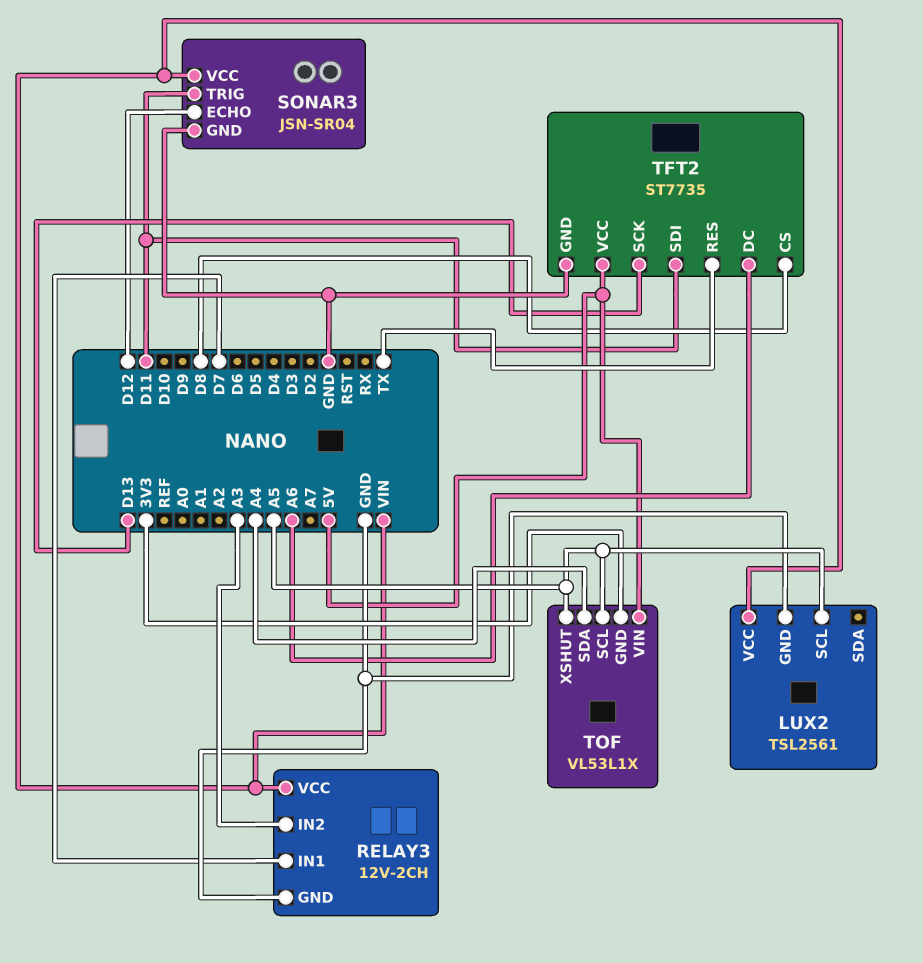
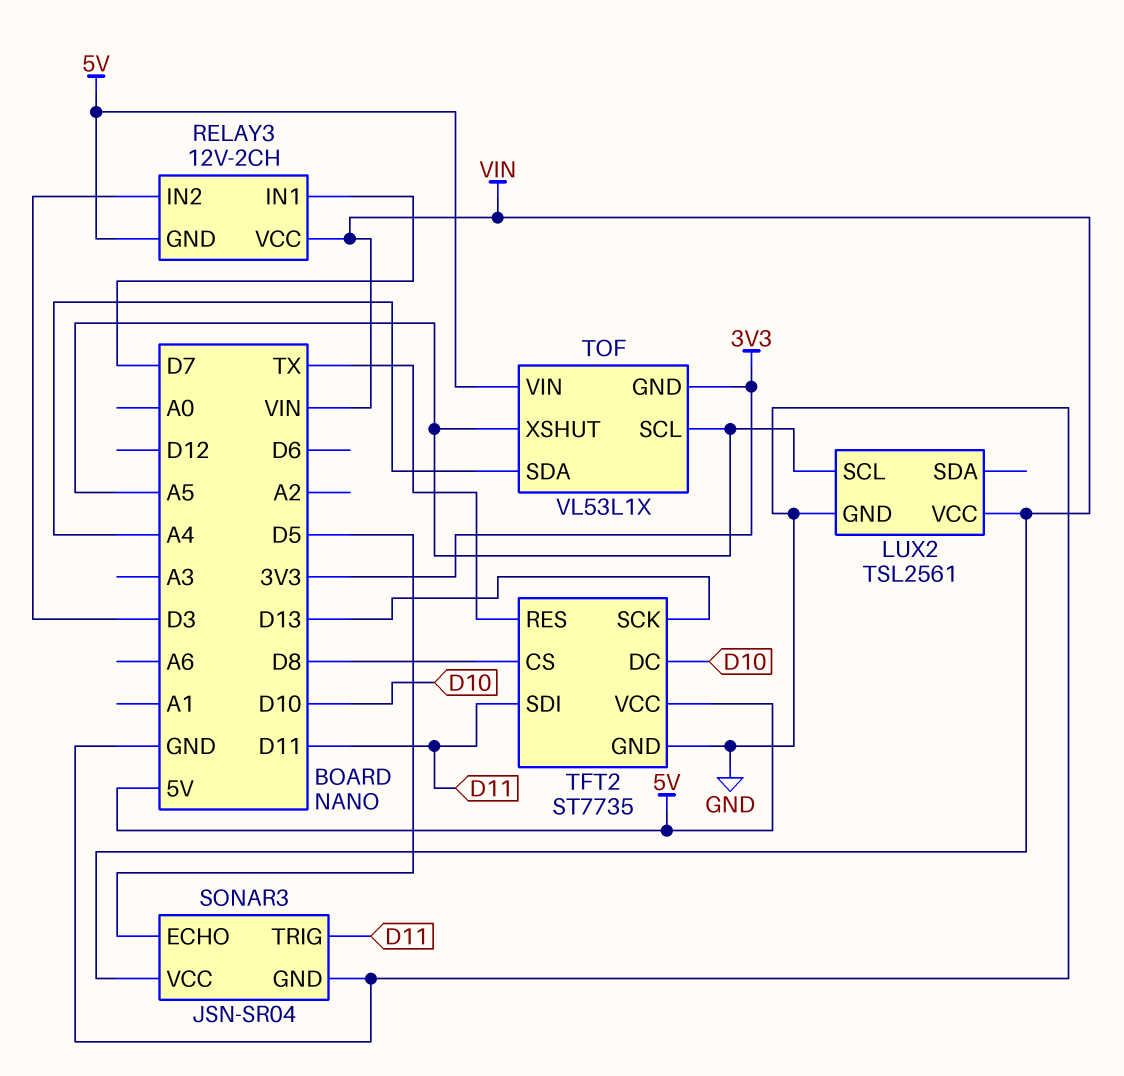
RELAY3 pin GND: GND -> 5V
RELAY3 pin IN2: A3 -> D3
SONAR3 pin ECHO: D12 -> D5
TFT2 pin DC: A6 -> D10

